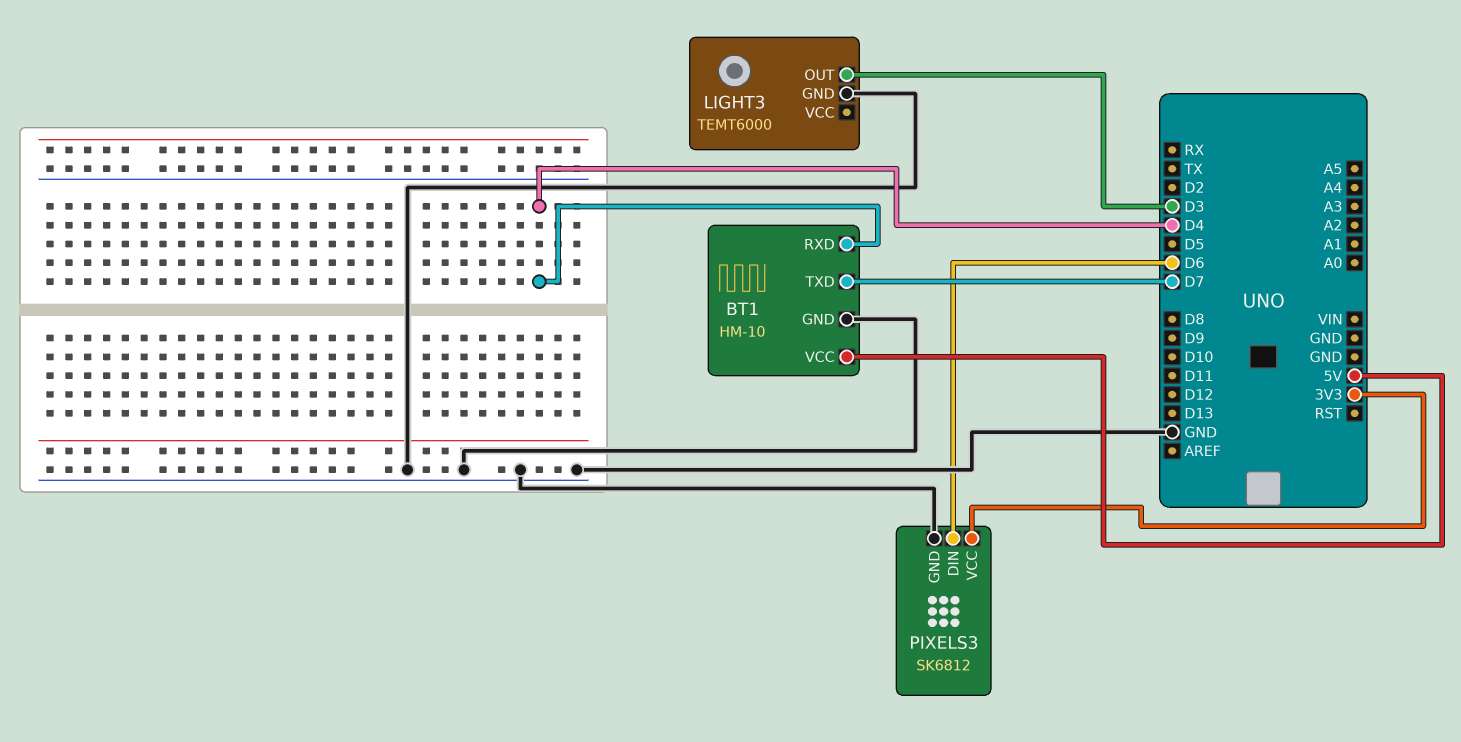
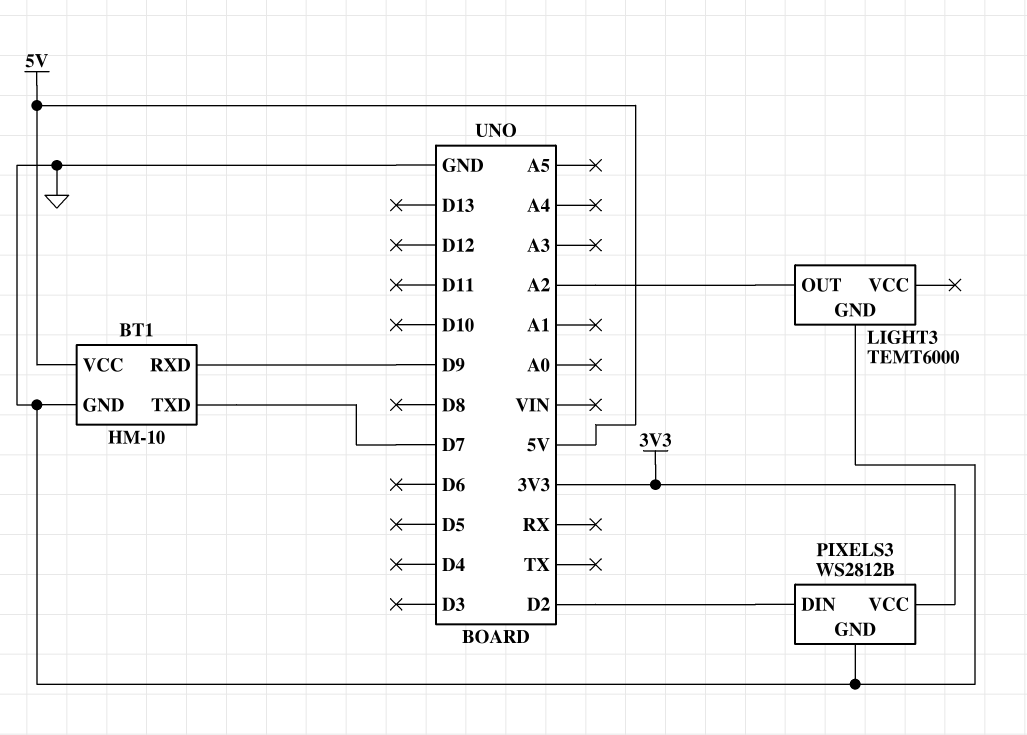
BT1 pin RXD: D4 -> D9
LIGHT3 pin OUT: D3 -> A2
PIXELS3: SK6812 -> WS2812B
PIXELS3 pin DIN: D6 -> D2

